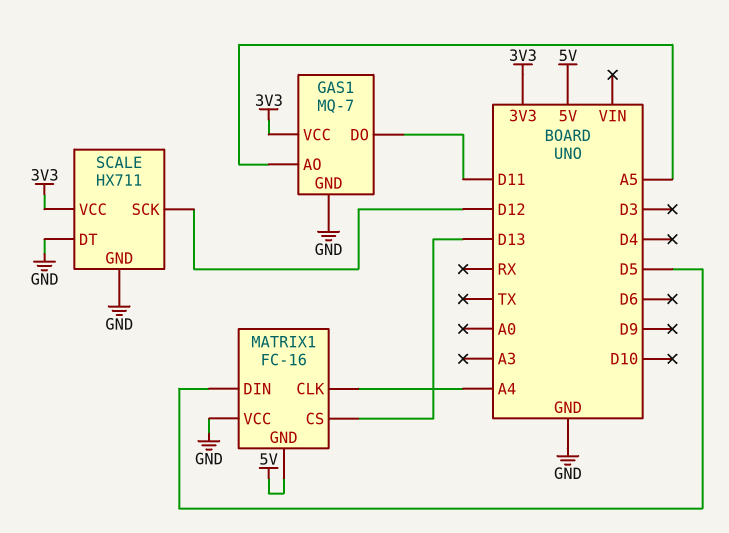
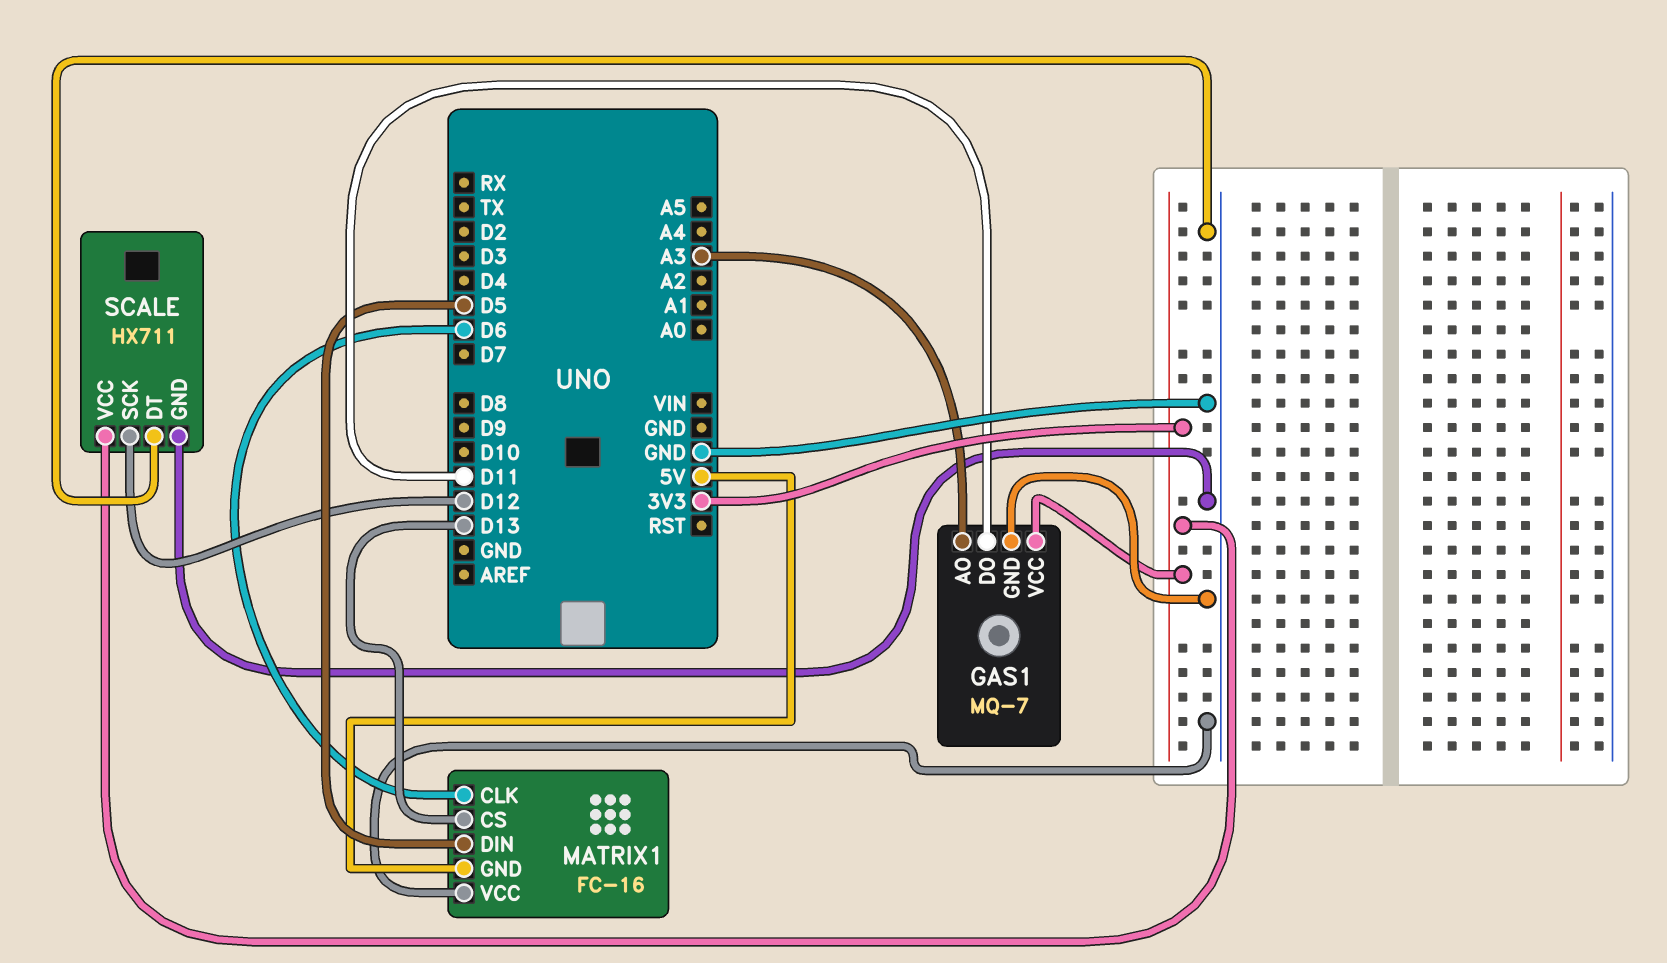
GAS1 pin AO: A5 -> A3
MATRIX1 pin CLK: A4 -> D6

